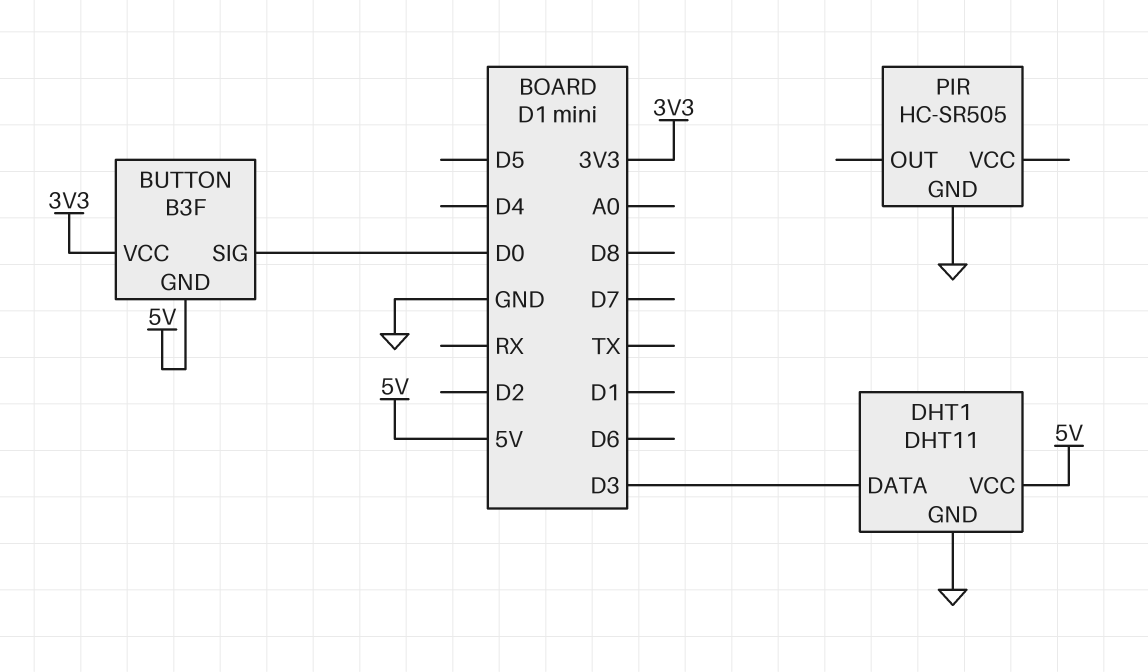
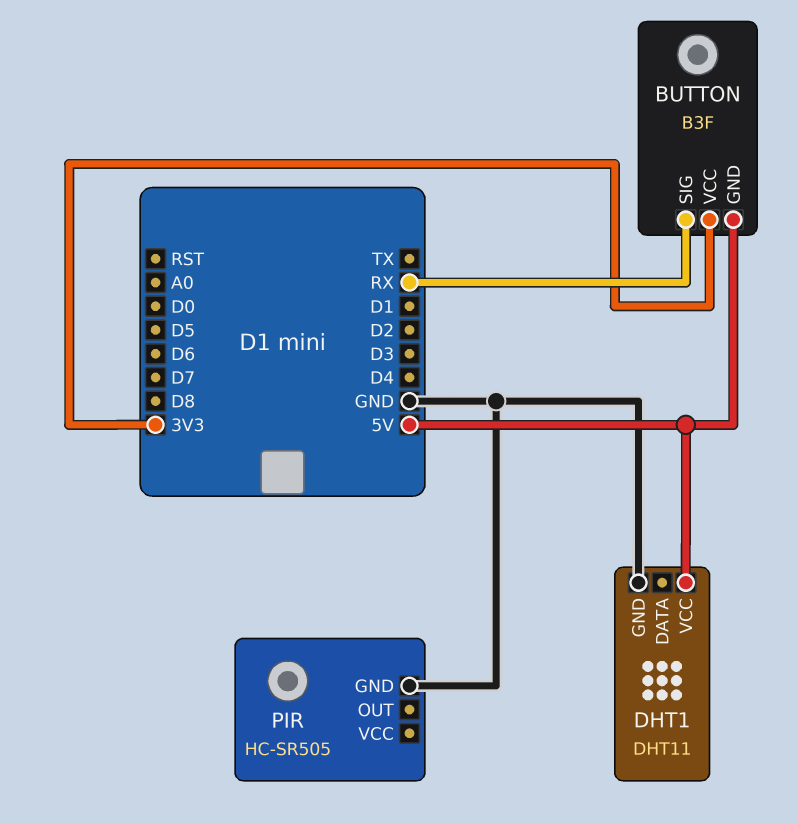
BUTTON pin SIG: D0 -> RX
DHT1 pin DATA: D3 -> none

